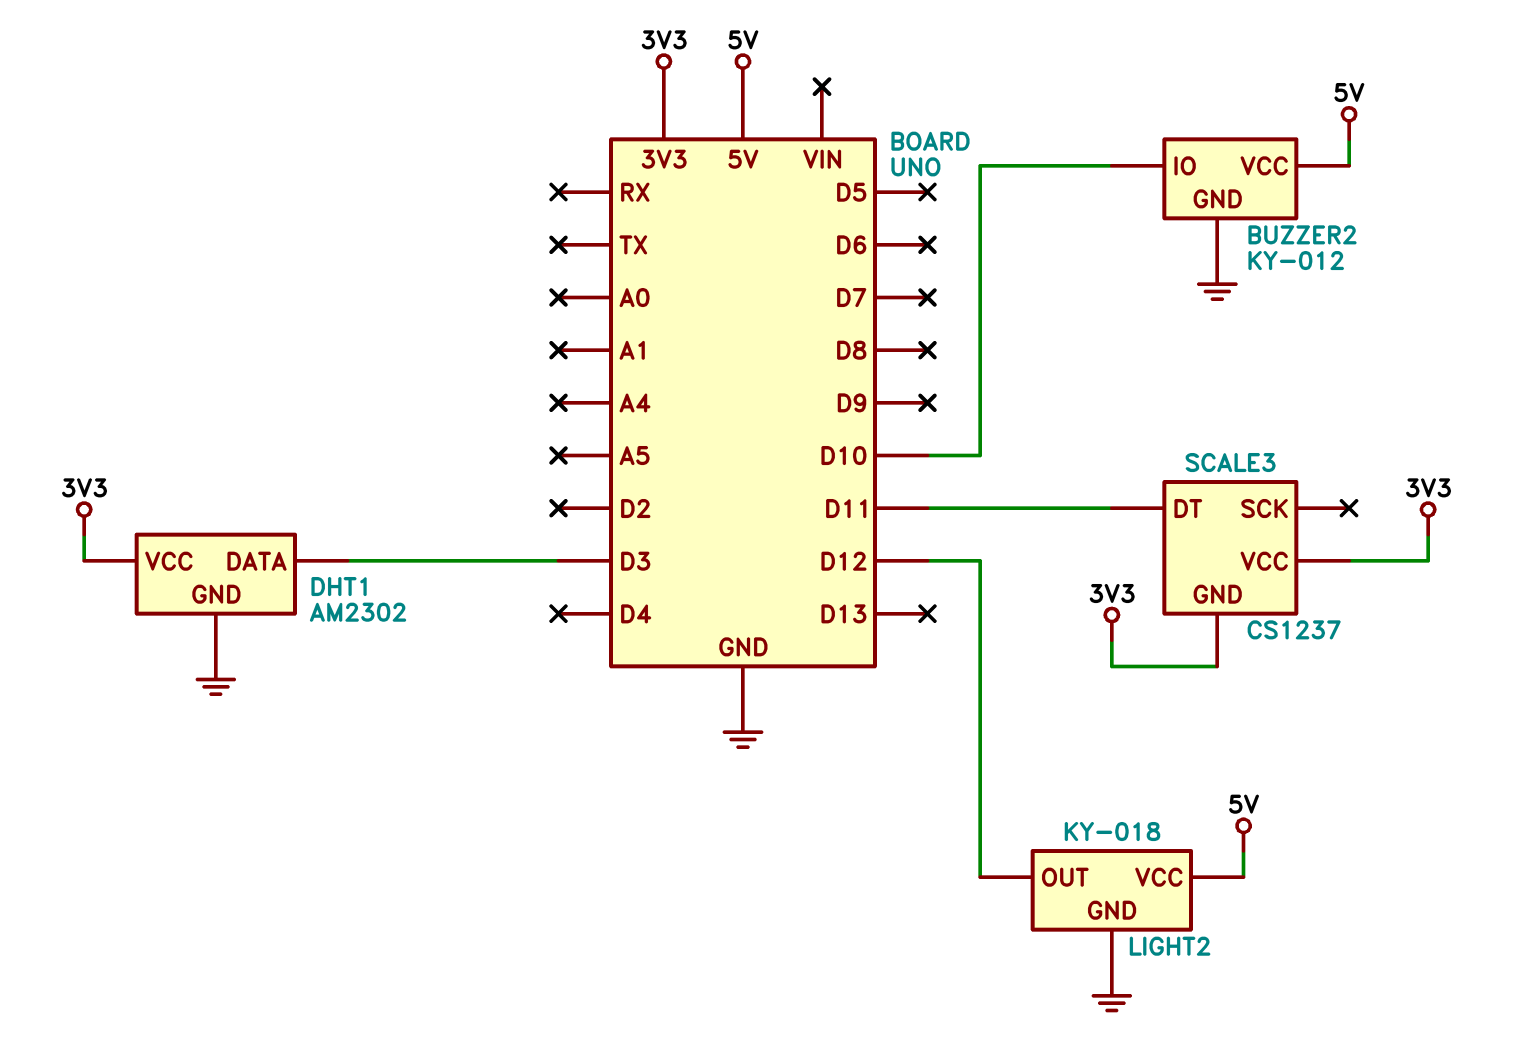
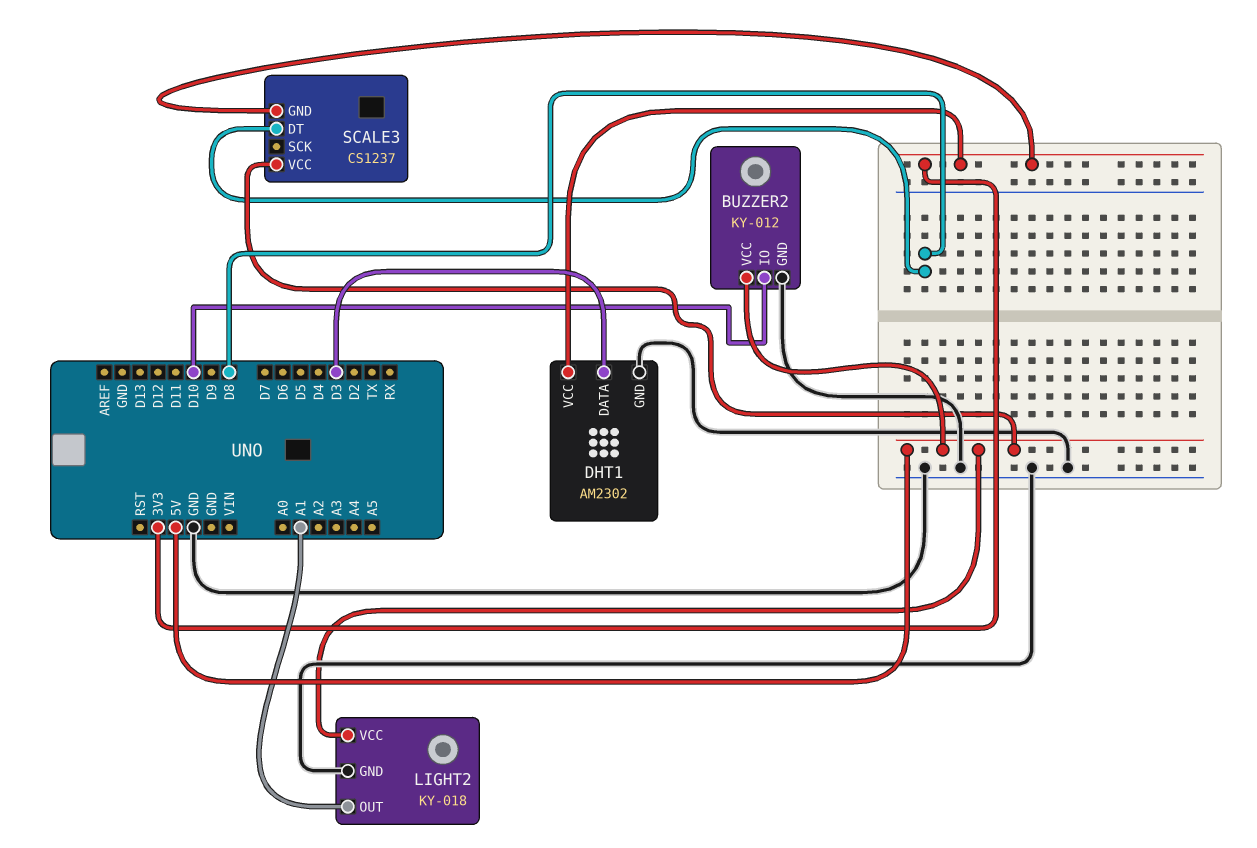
LIGHT2 pin OUT: D12 -> A1
SCALE3 pin DT: D11 -> D8
SCALE3 pin VCC: 3V3 -> 5V

